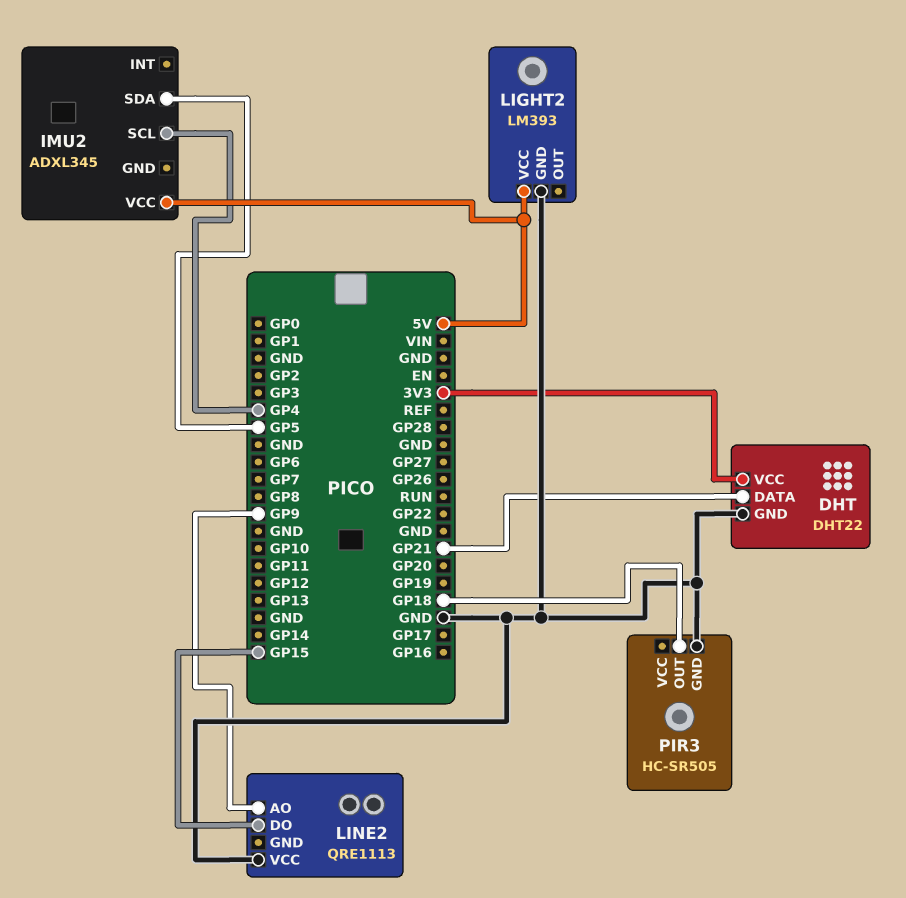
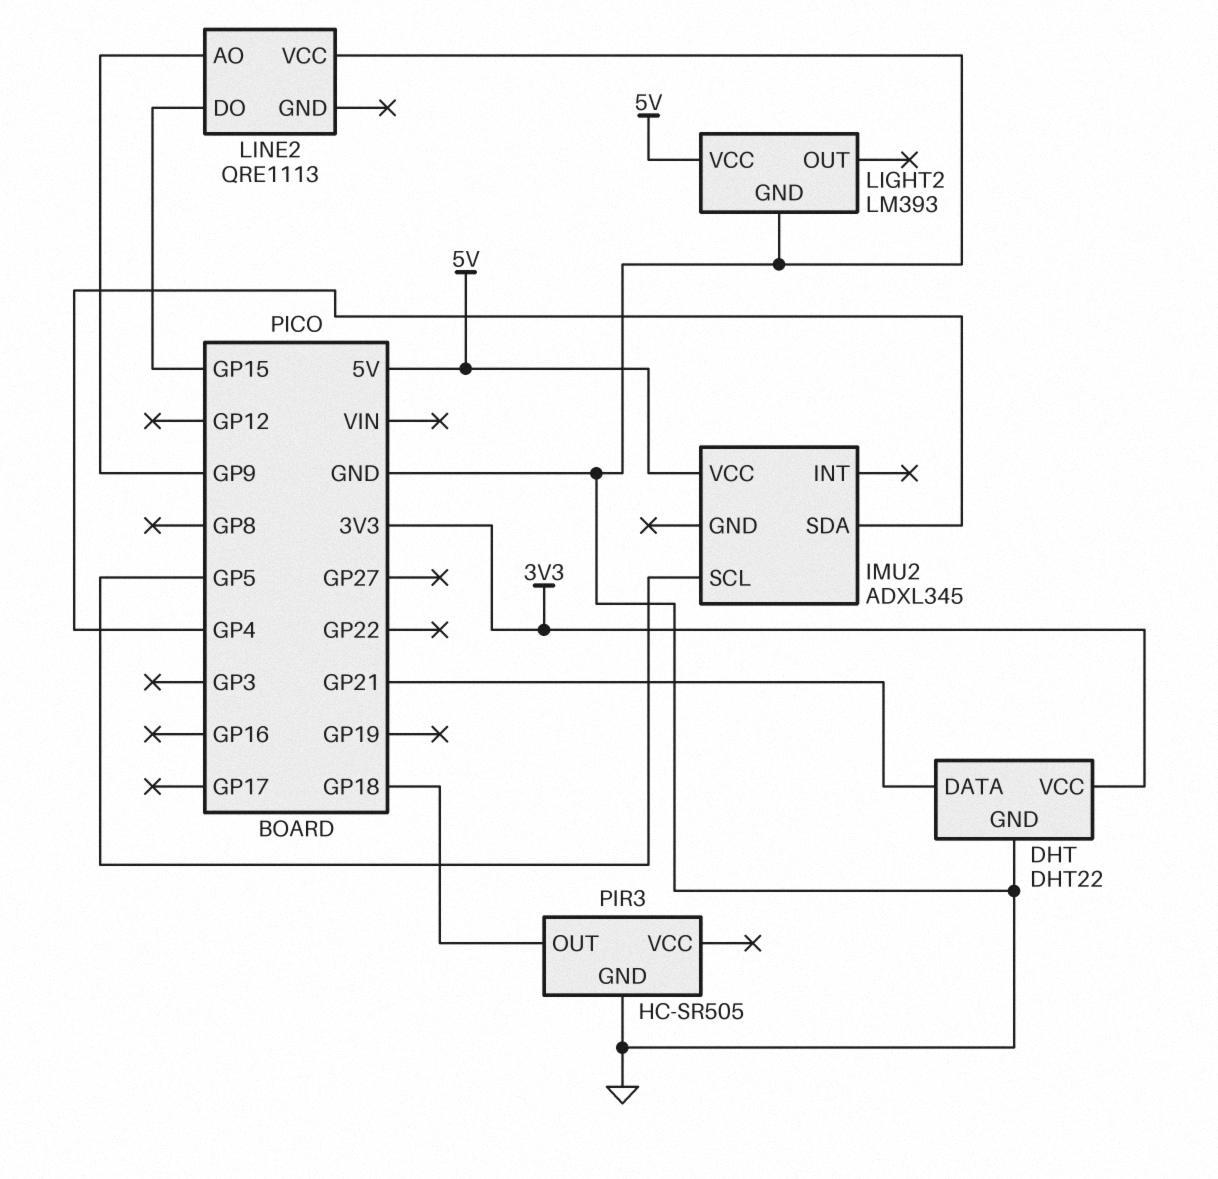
IMU2 pin SCL: GP4 -> GP5
IMU2 pin SDA: GP5 -> GP4

